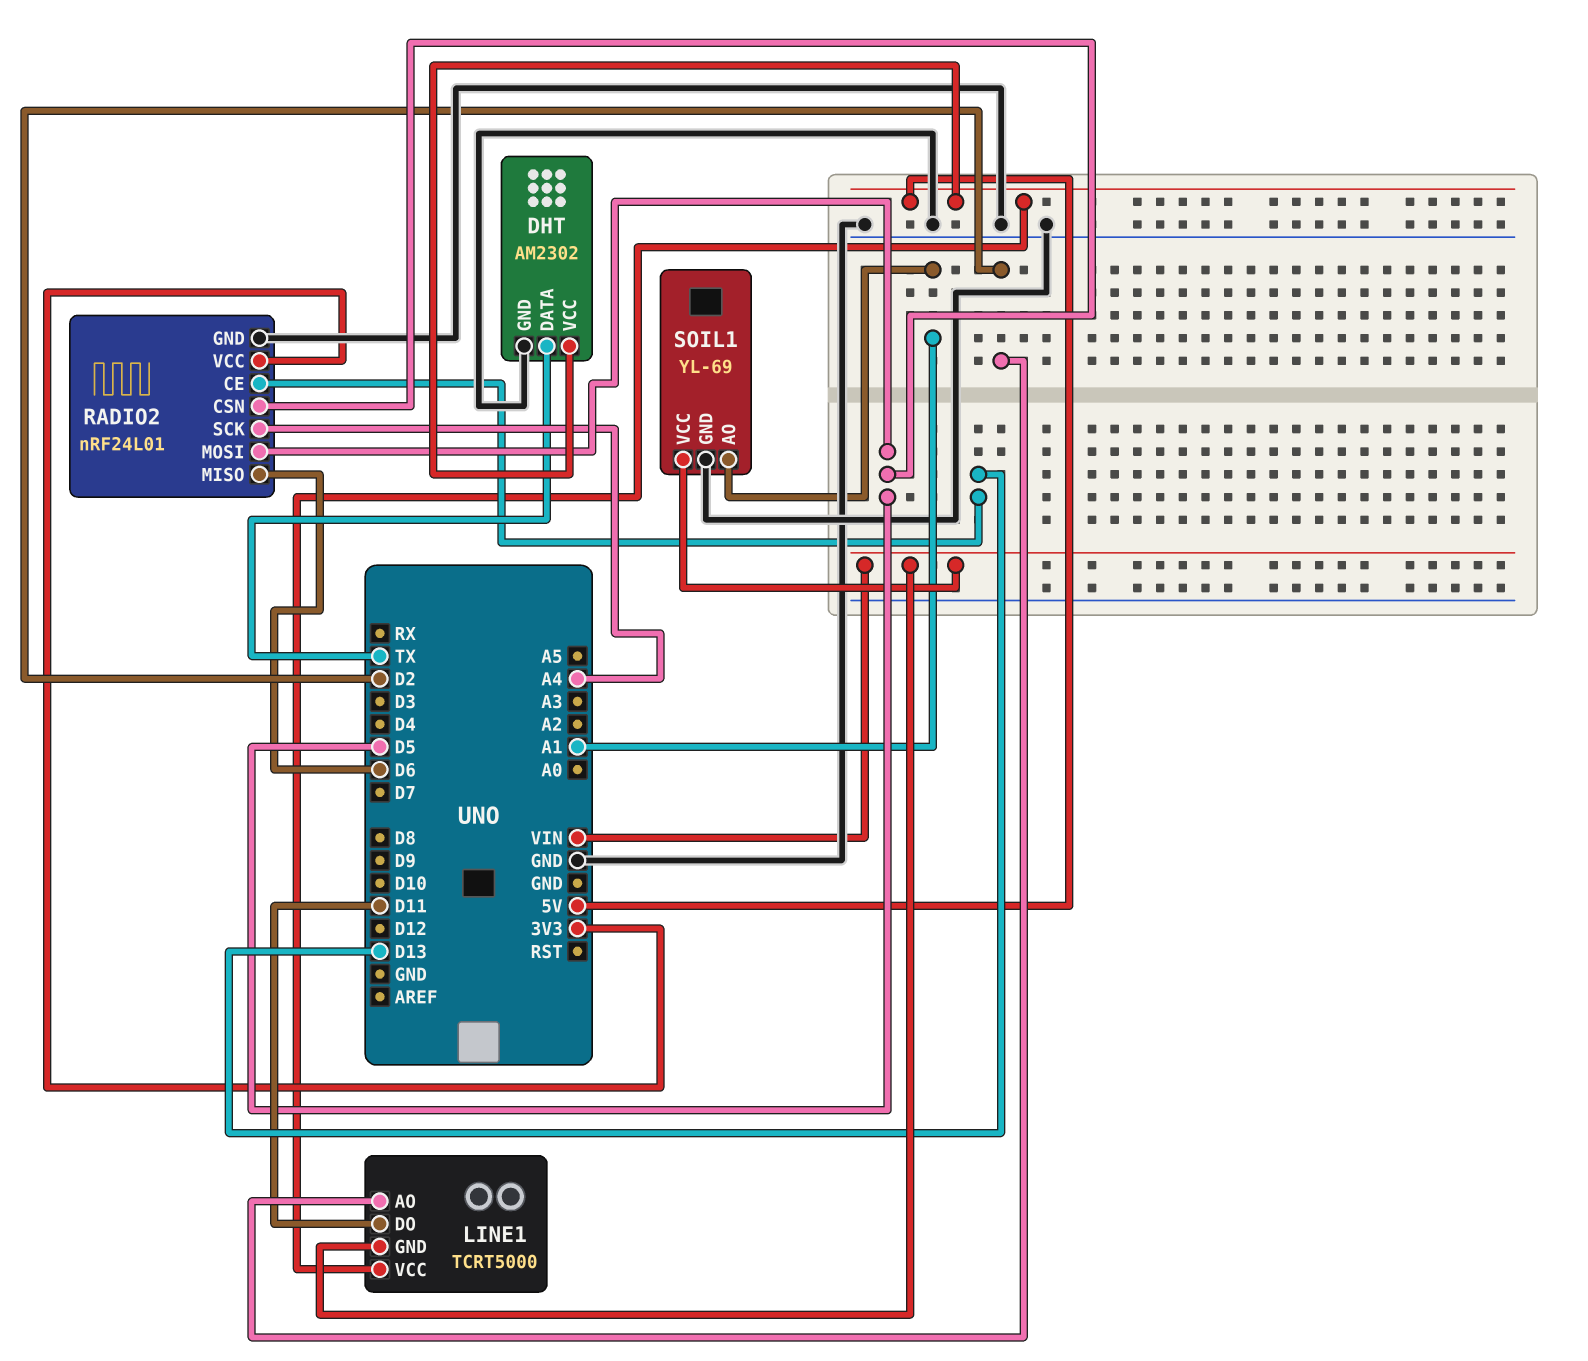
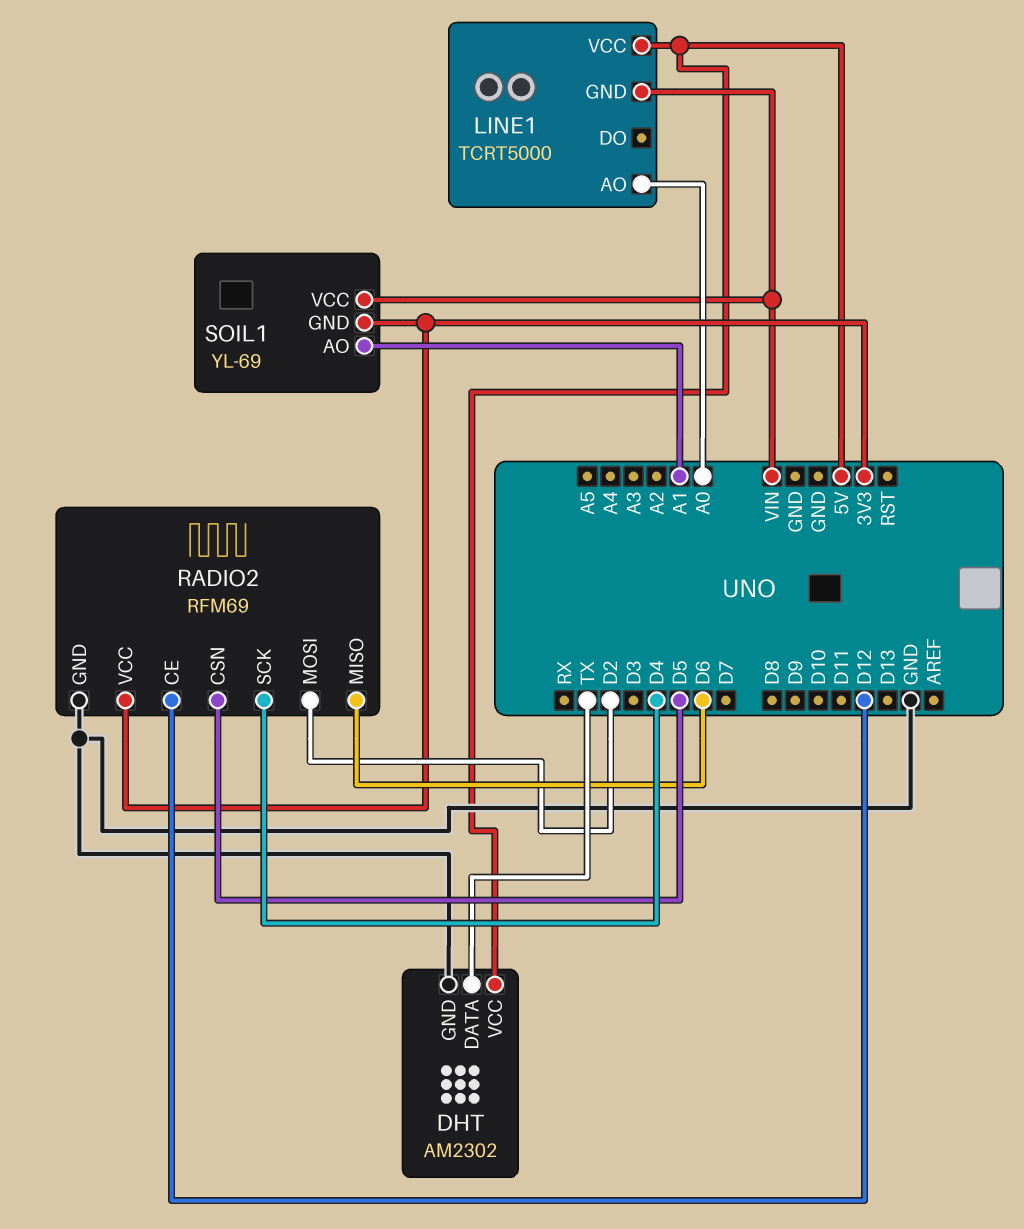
LINE1 pin AO: D2 -> A0
LINE1 pin DO: D11 -> none
RADIO2: nRF24L01 -> RFM69
RADIO2 pin CE: D13 -> D12
RADIO2 pin MOSI: D5 -> D2
RADIO2 pin SCK: A4 -> D4
SOIL1 pin GND: GND -> 3V3

